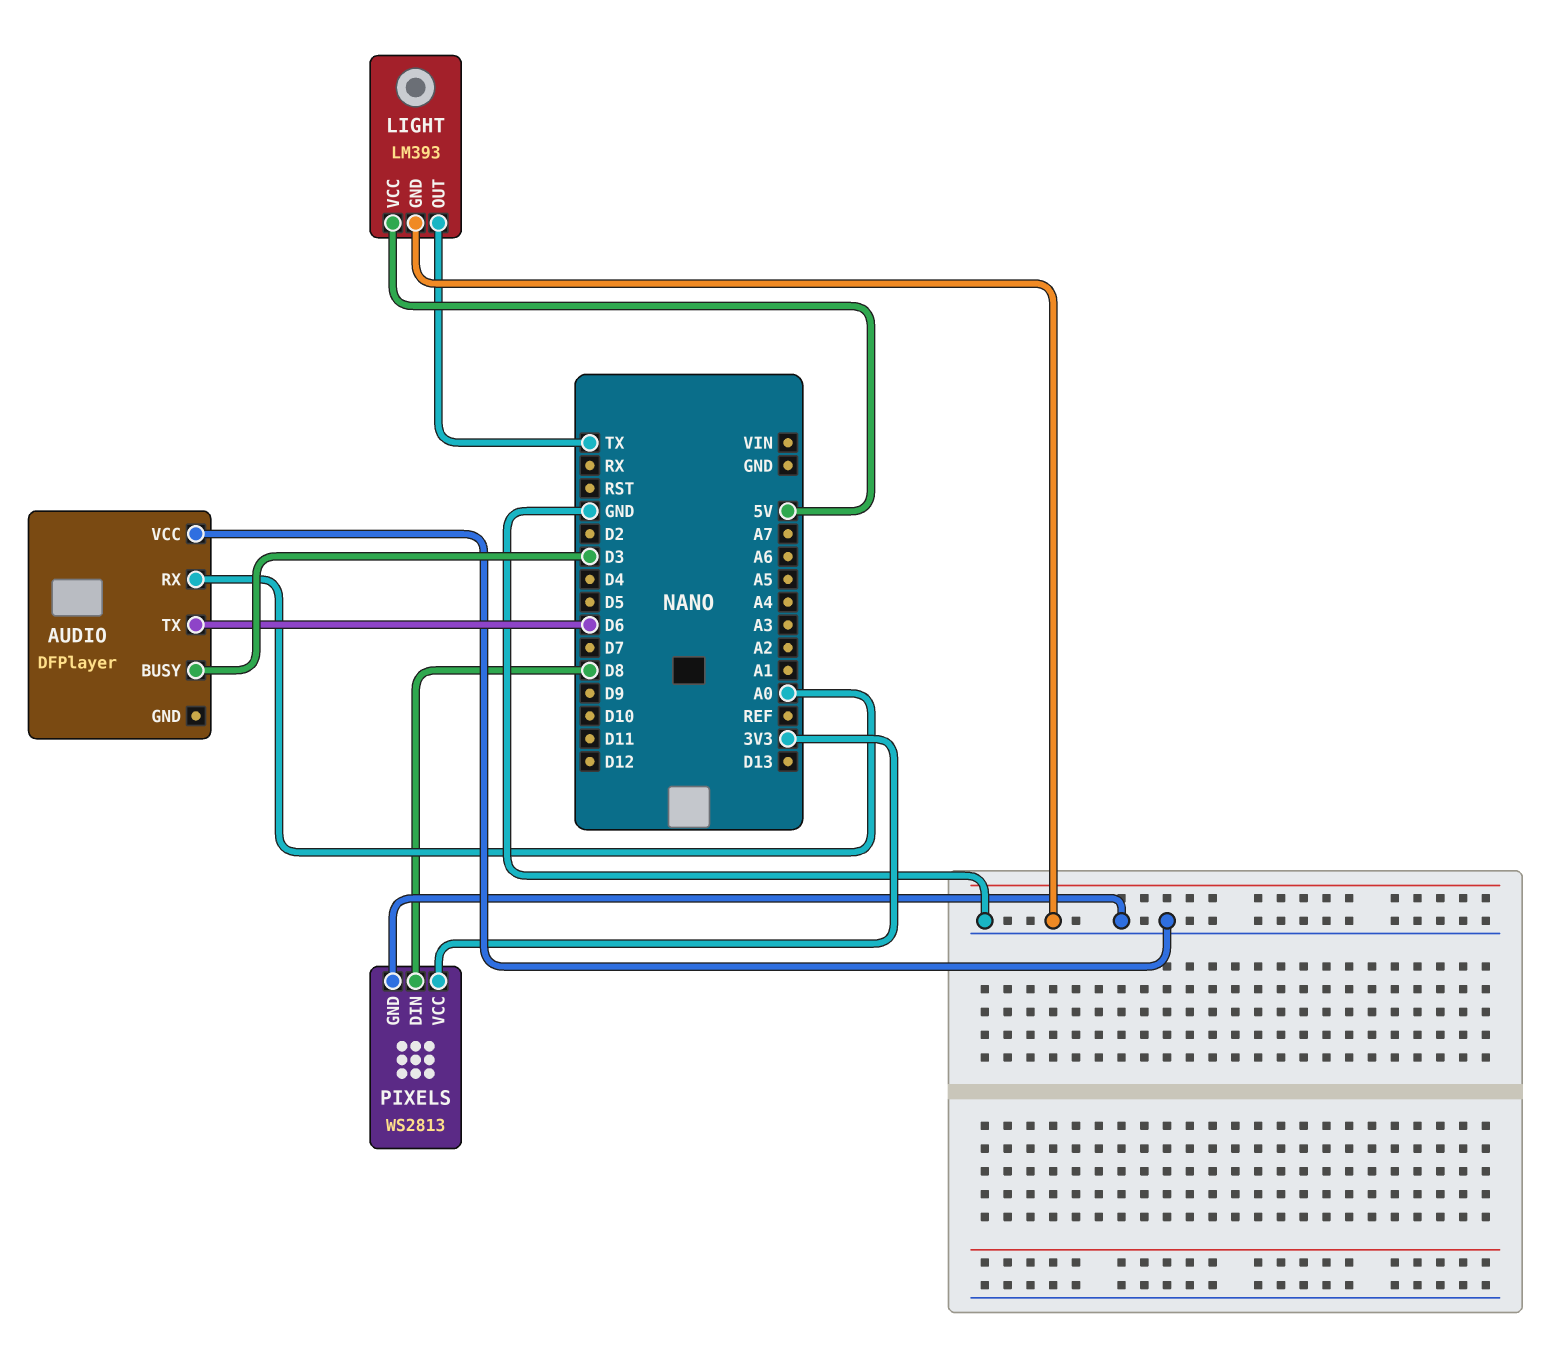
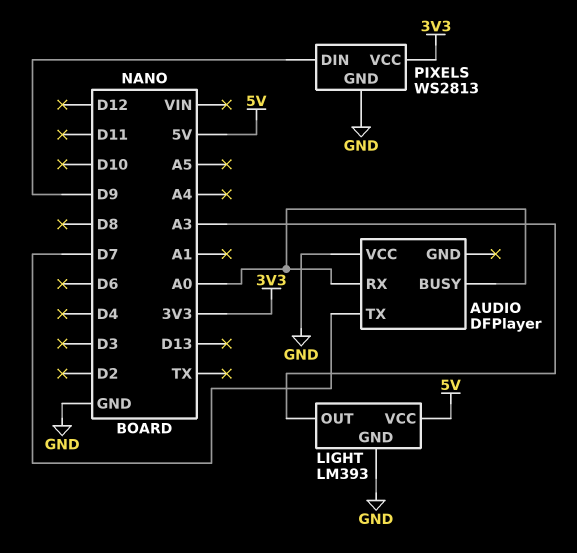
AUDIO pin BUSY: D3 -> A0
AUDIO pin TX: D6 -> D7
LIGHT pin OUT: TX -> A3
PIXELS pin DIN: D8 -> D9

